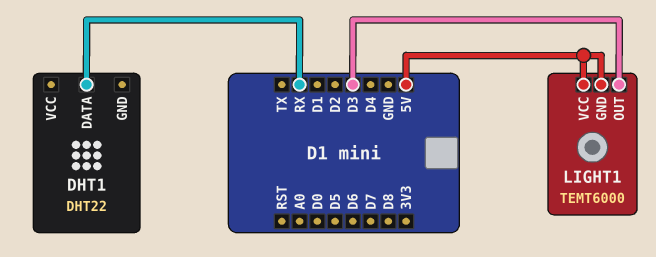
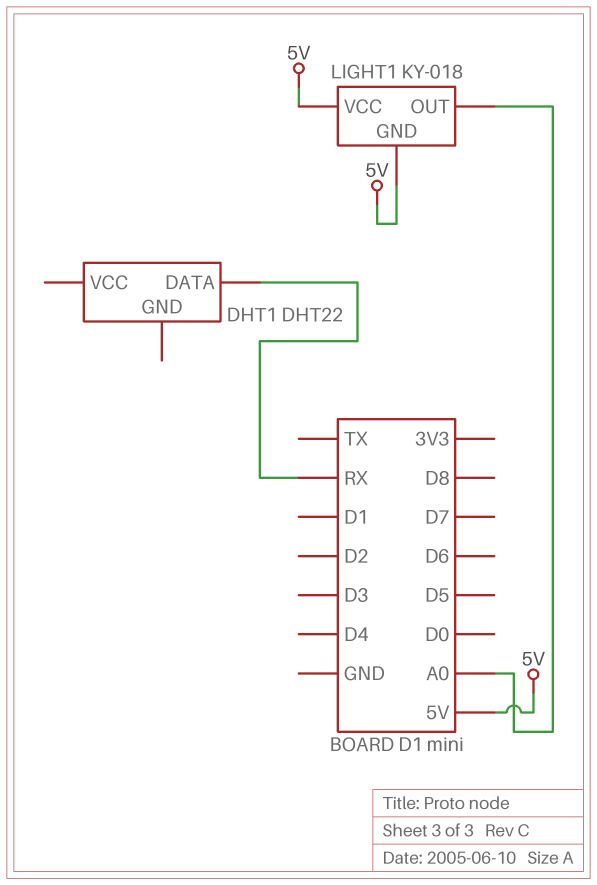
LIGHT1: TEMT6000 -> KY-018
LIGHT1 pin OUT: D3 -> A0

